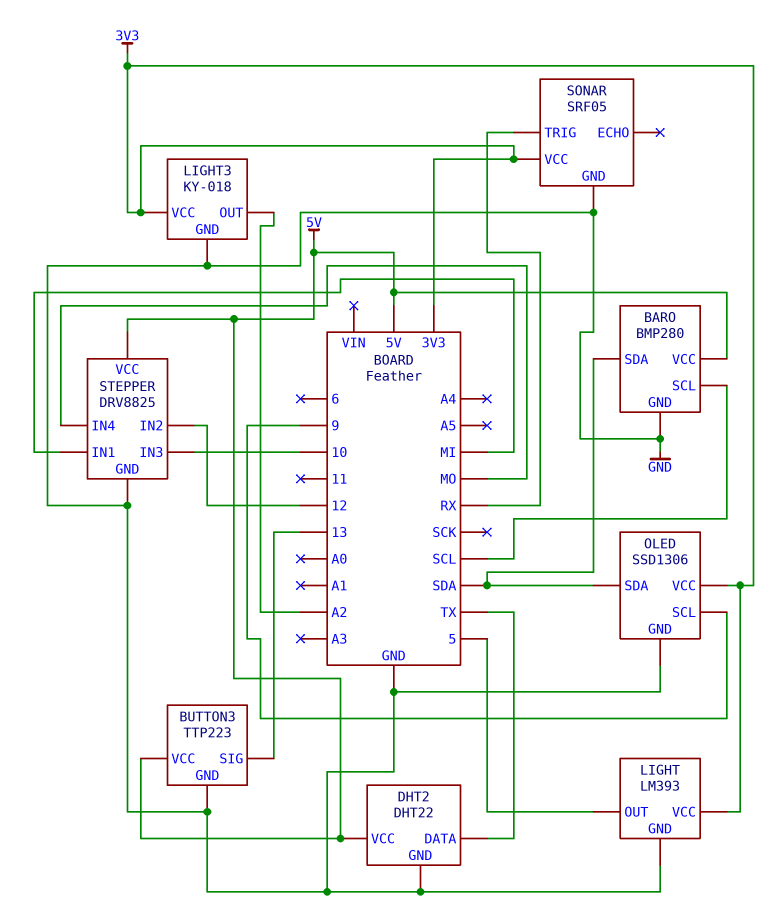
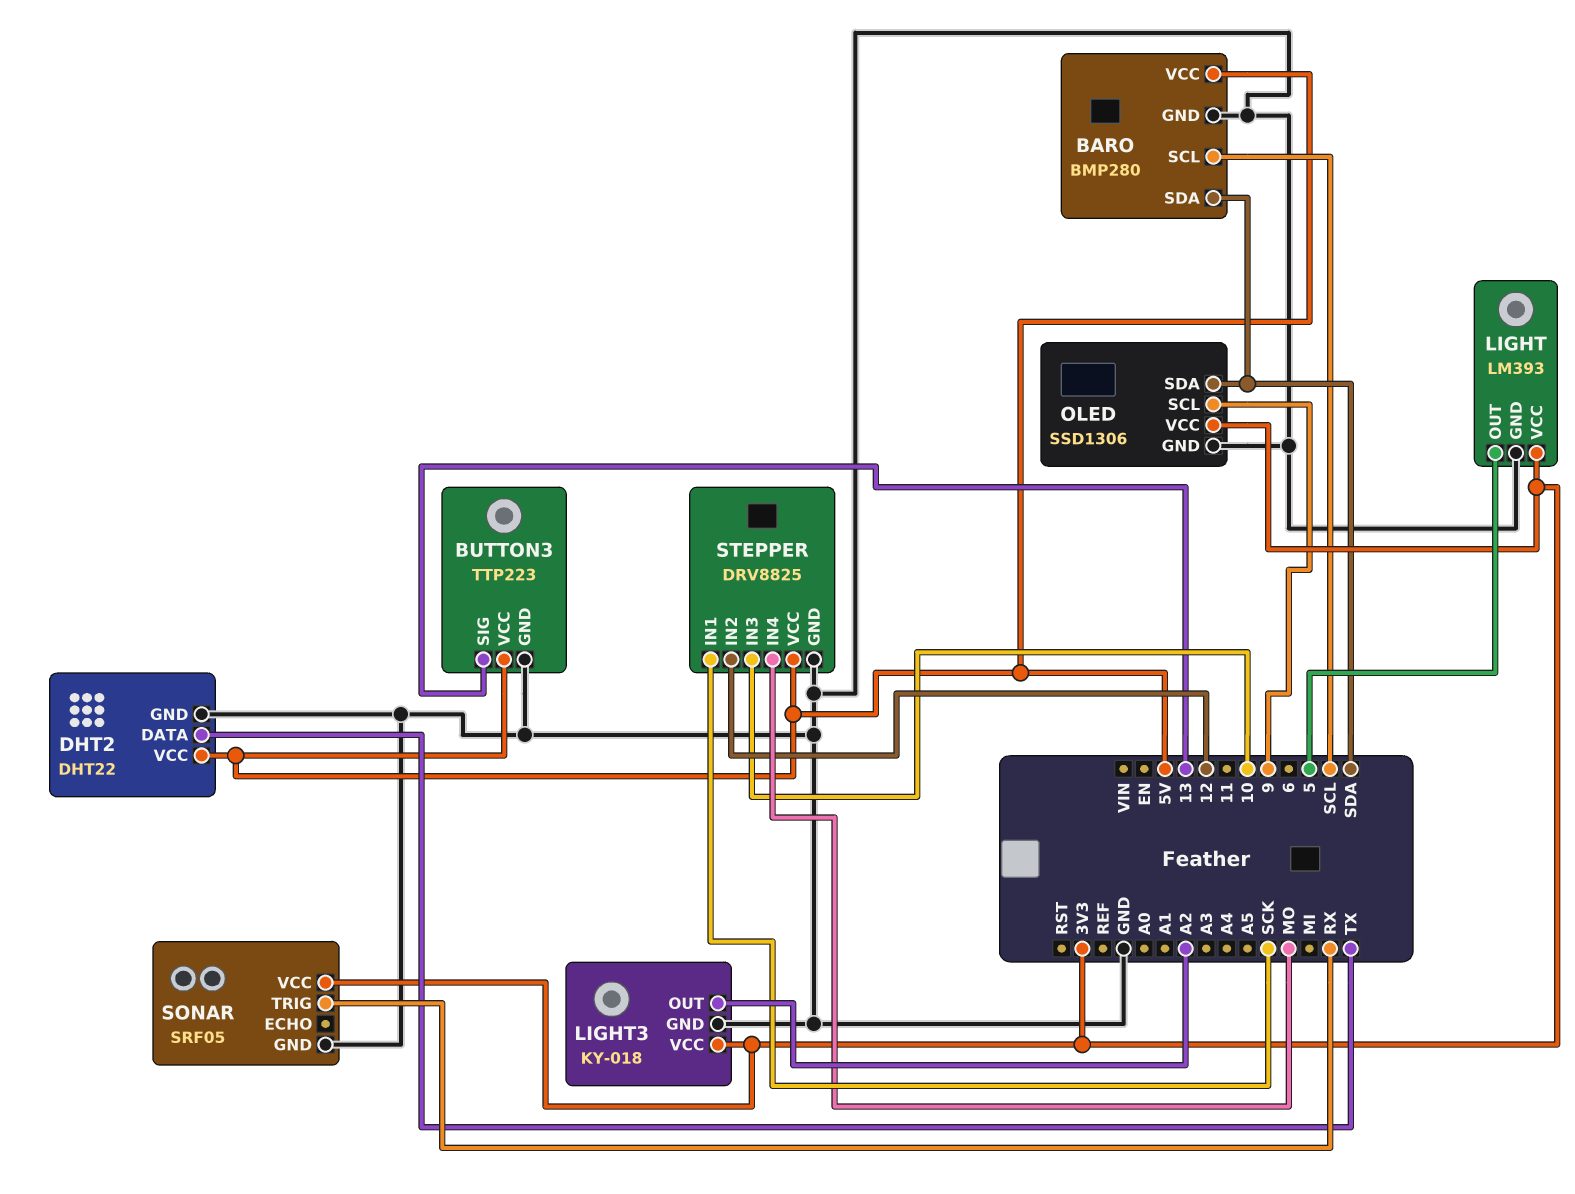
STEPPER pin IN1: MI -> SCK

